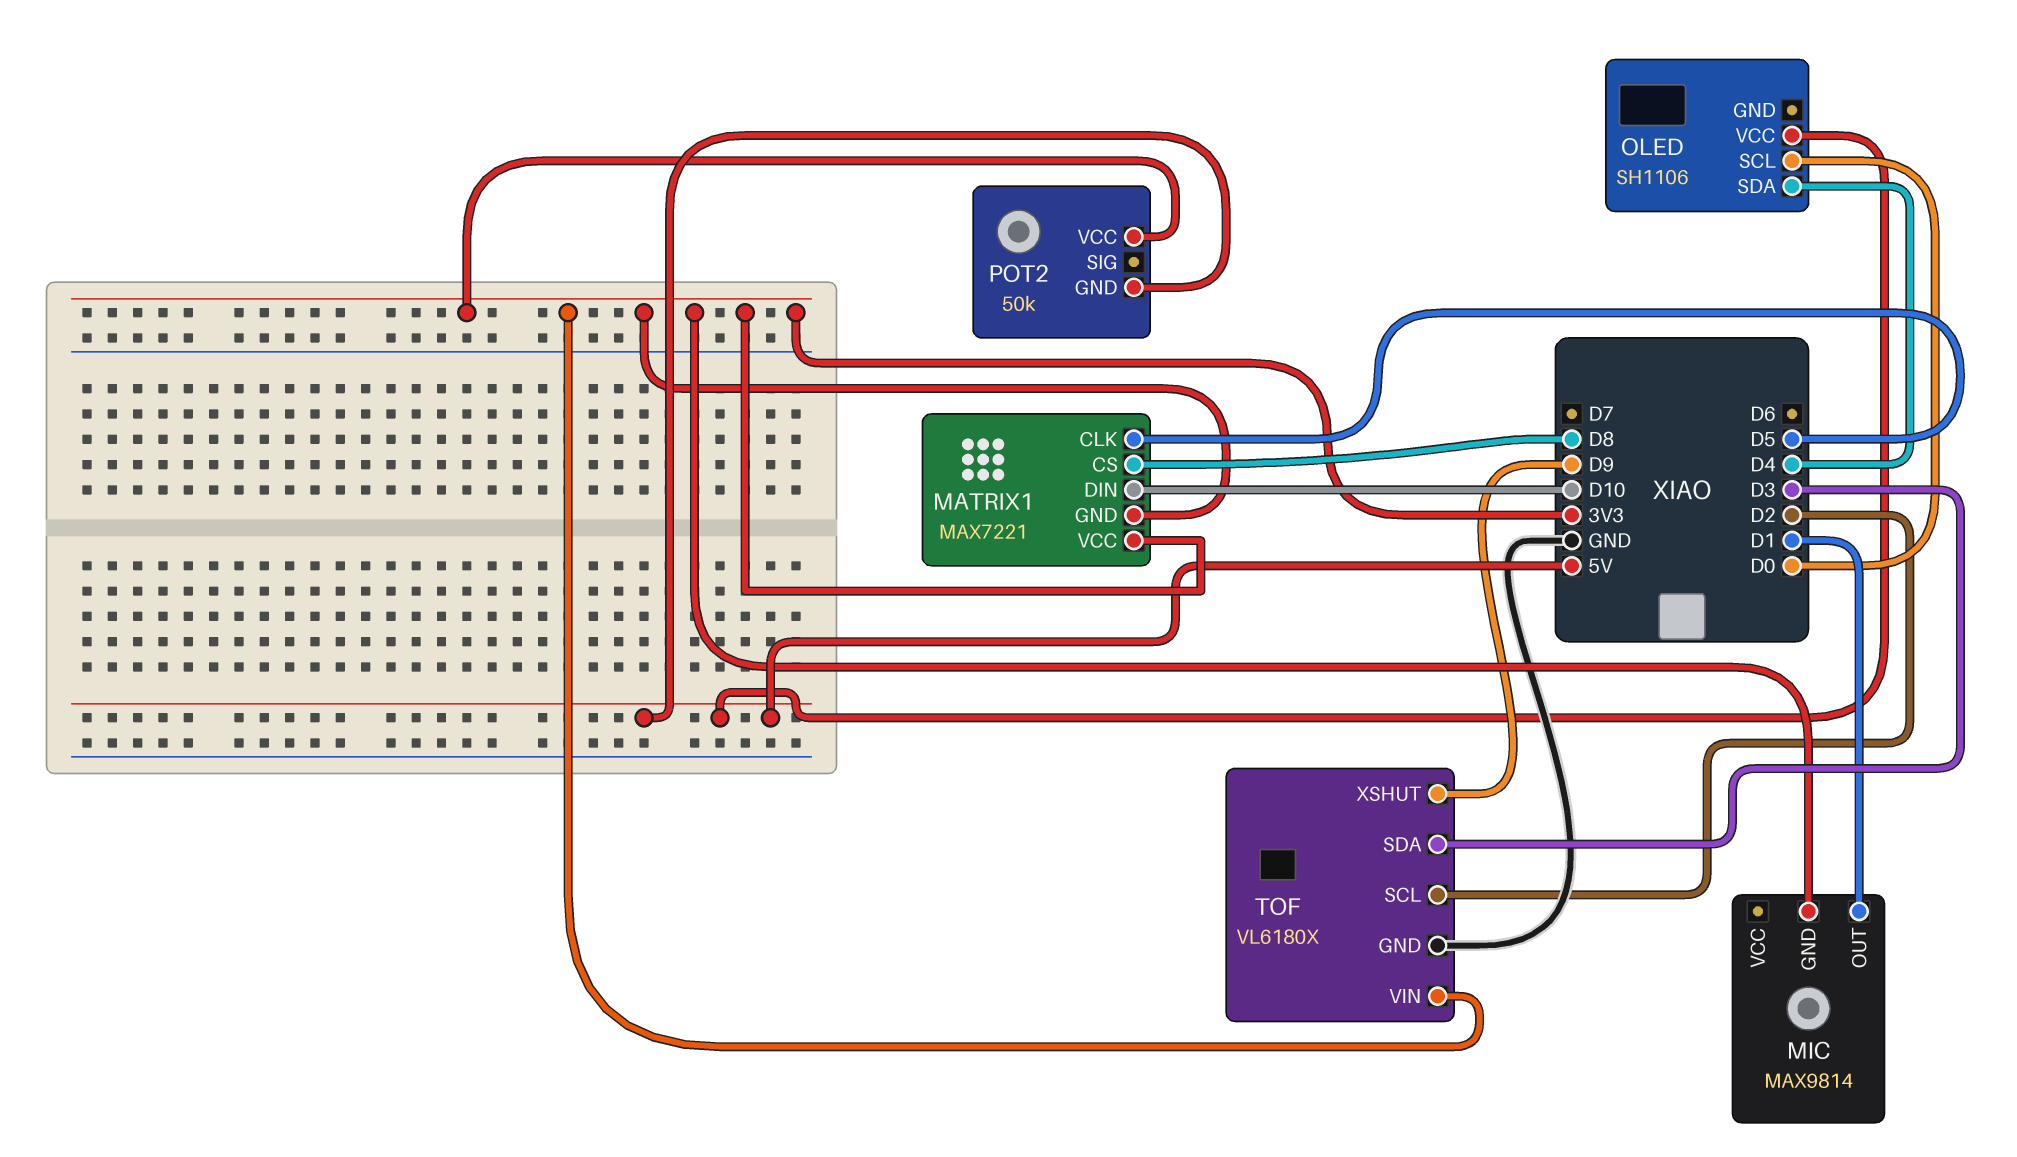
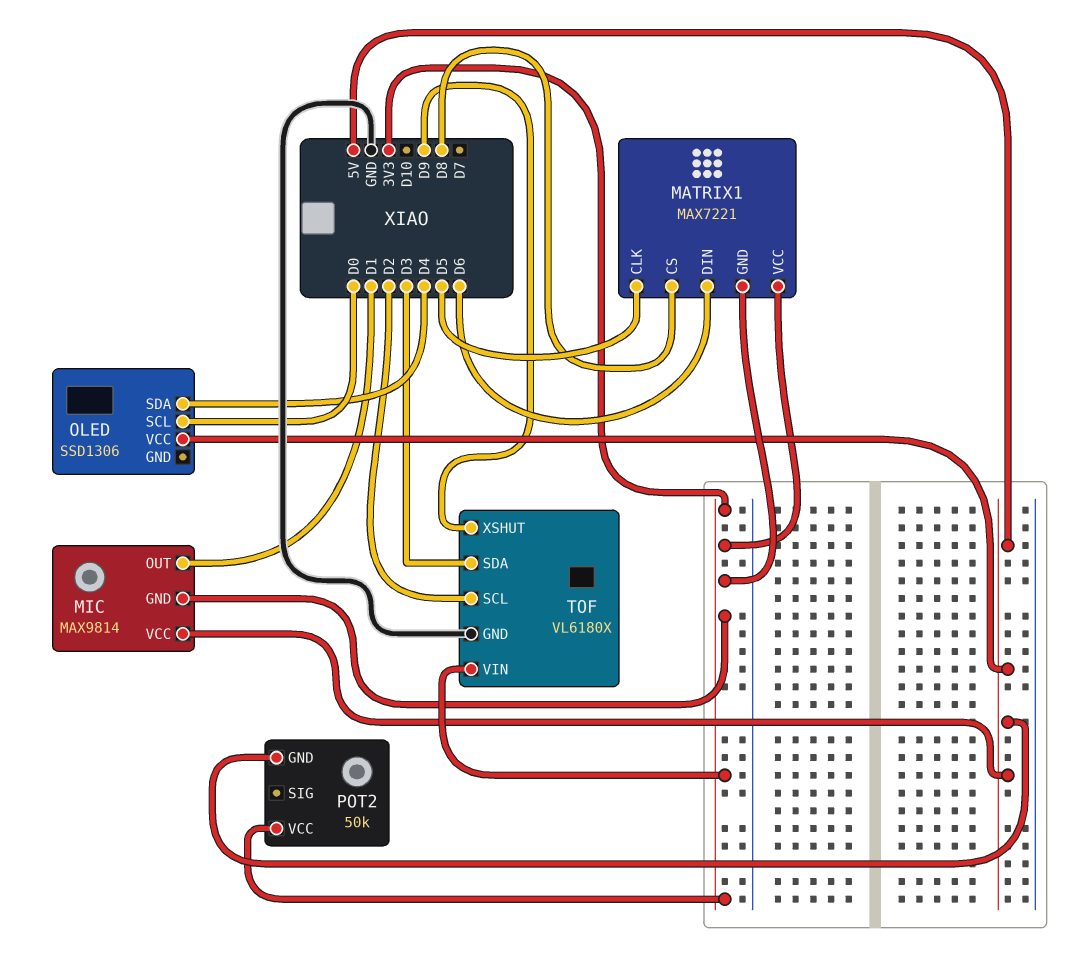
MATRIX1 pin DIN: D10 -> D6
MIC pin VCC: none -> 5V
OLED: SH1106 -> SSD1306

